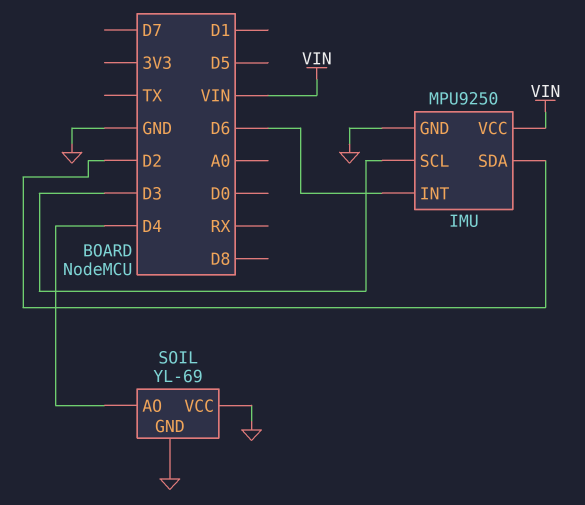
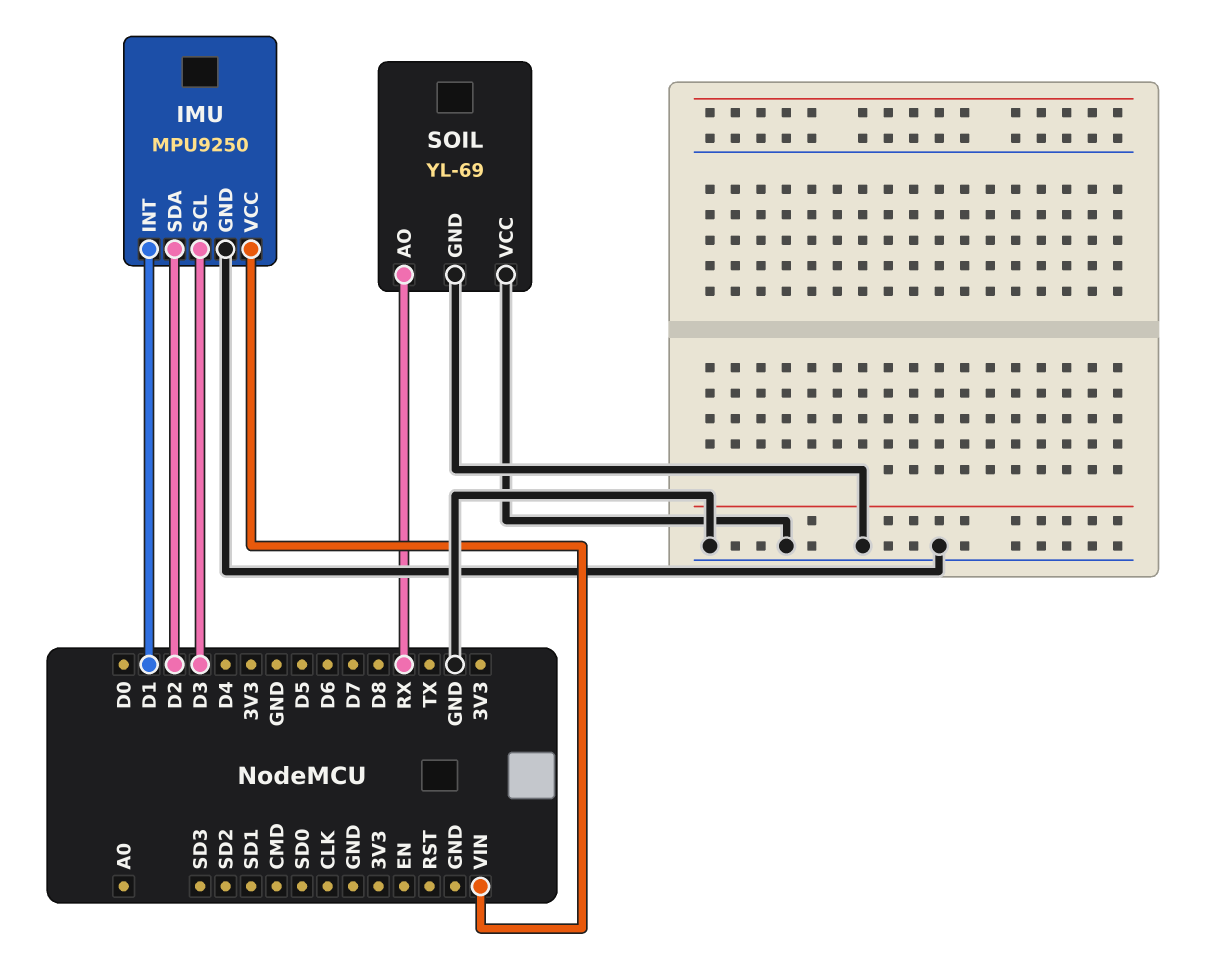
IMU pin INT: D6 -> D1
SOIL pin AO: D4 -> RX

